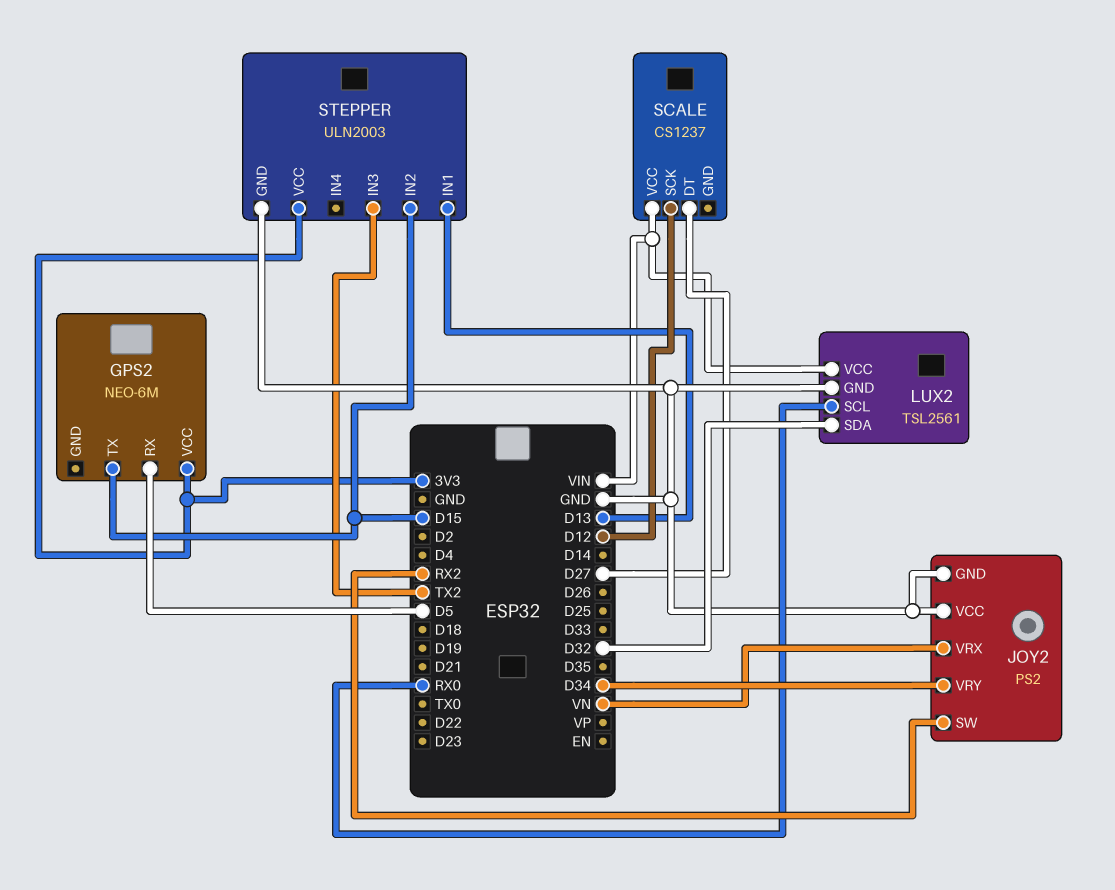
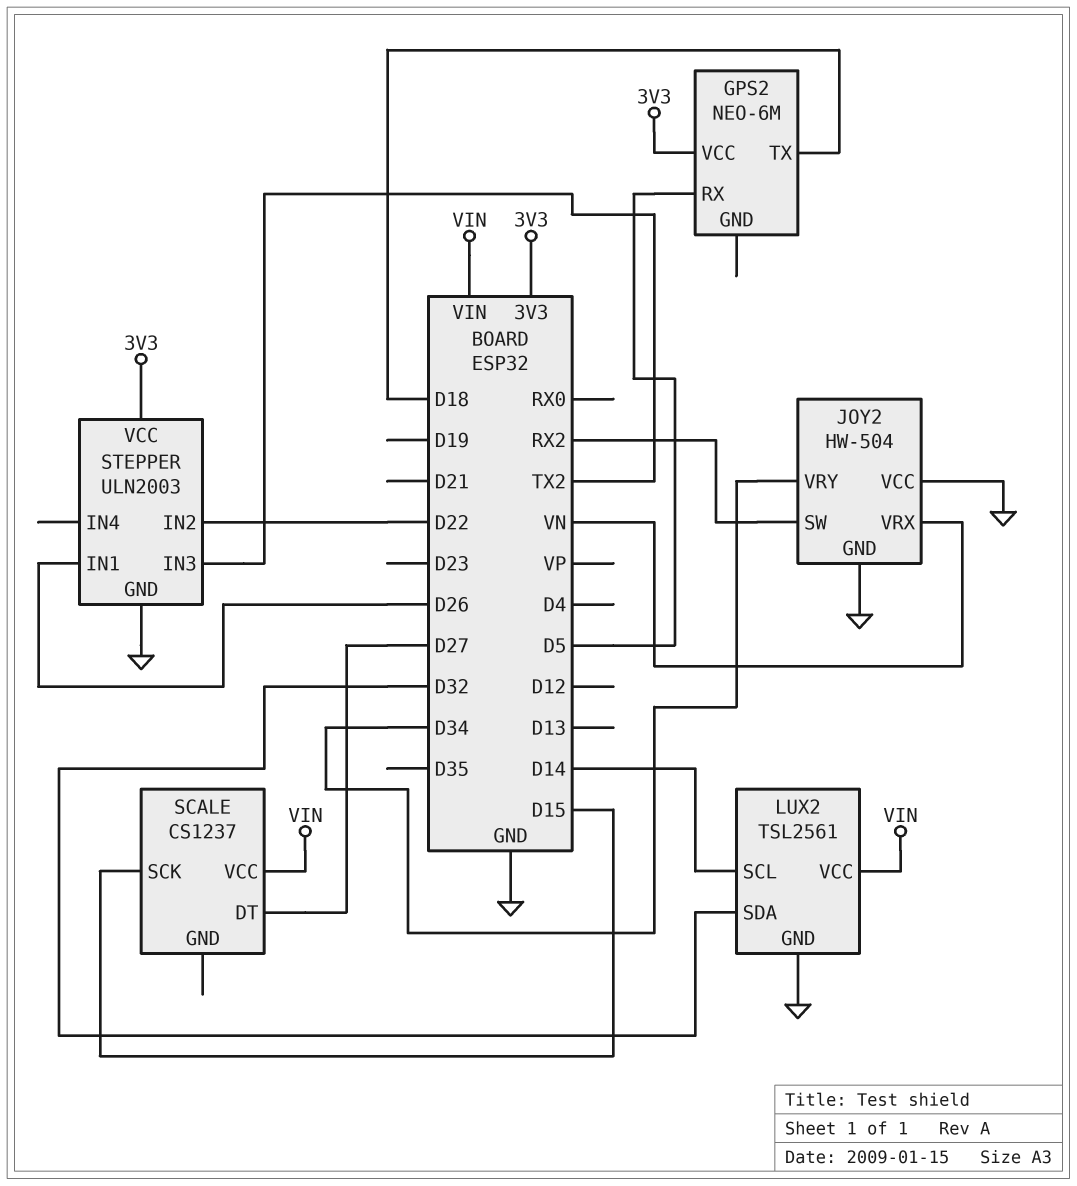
GPS2 pin TX: D15 -> D18
JOY2: PS2 -> HW-504
LUX2 pin SCL: RX0 -> D14
SCALE pin SCK: D12 -> D15
STEPPER pin IN1: D13 -> D26
STEPPER pin IN2: D15 -> D22

